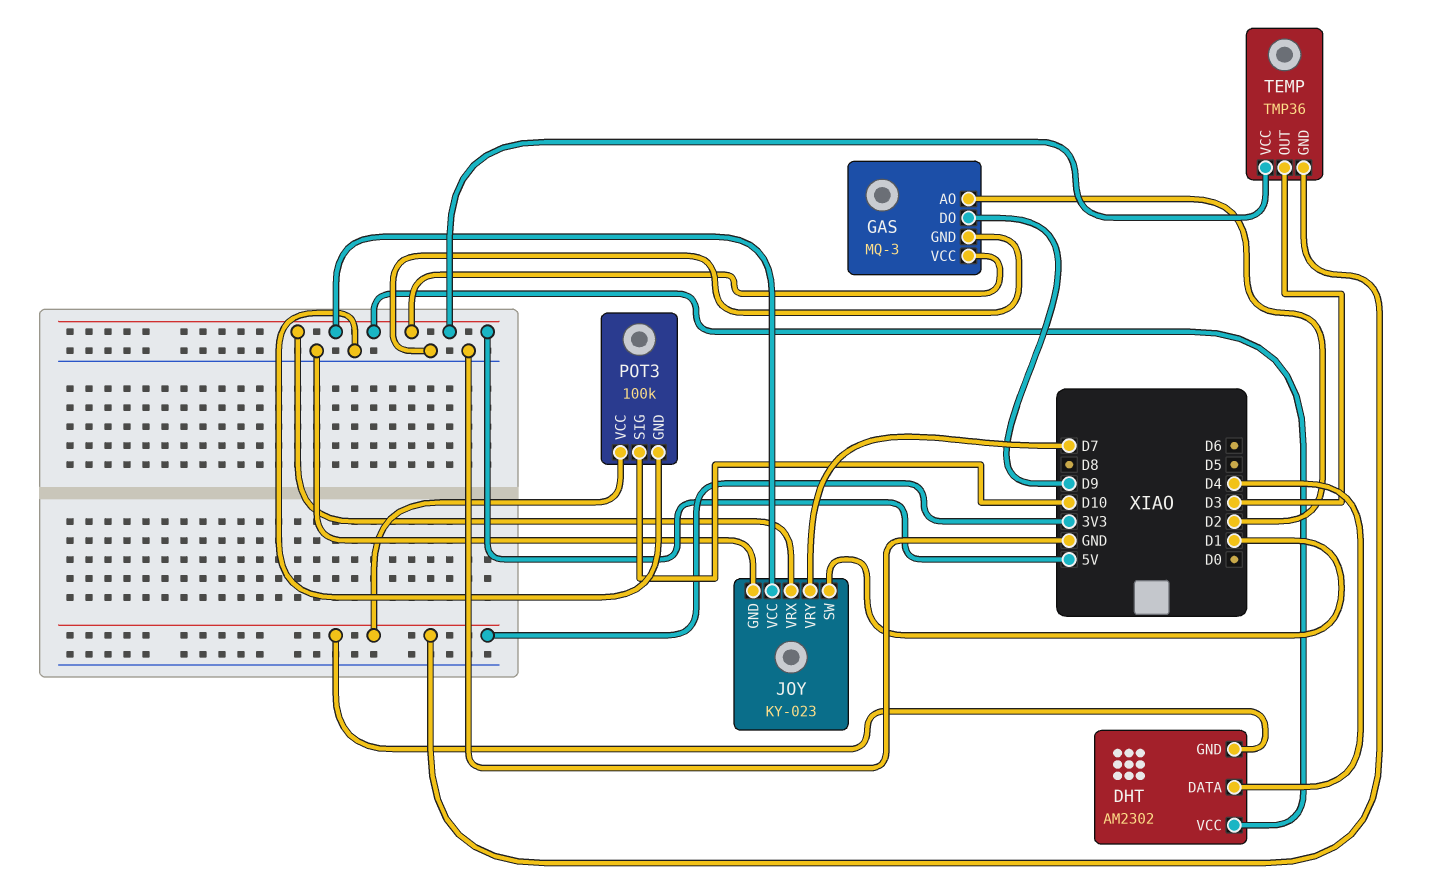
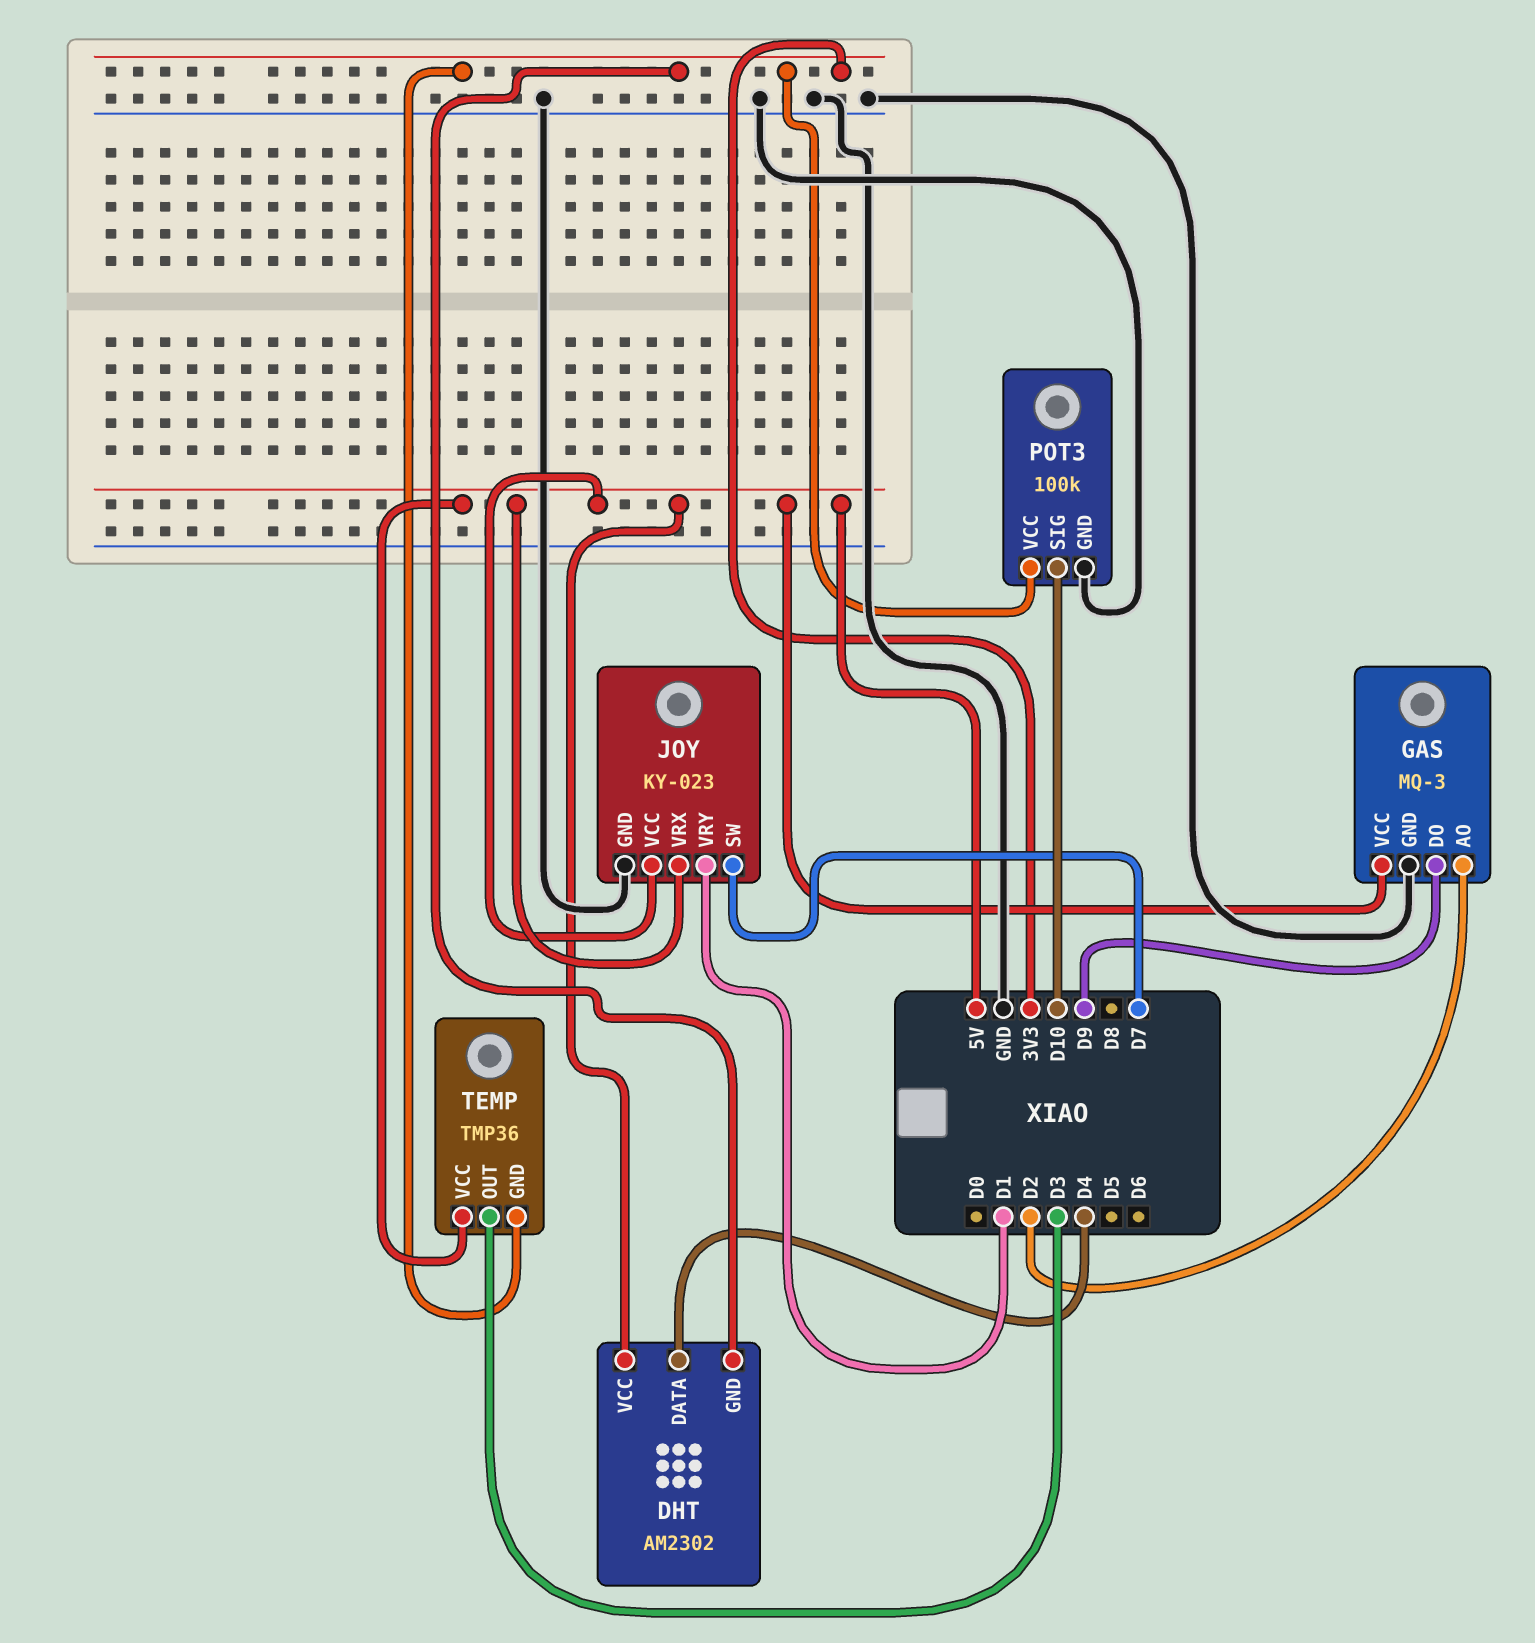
JOY pin SW: D1 -> D7
JOY pin VRY: D7 -> D1

